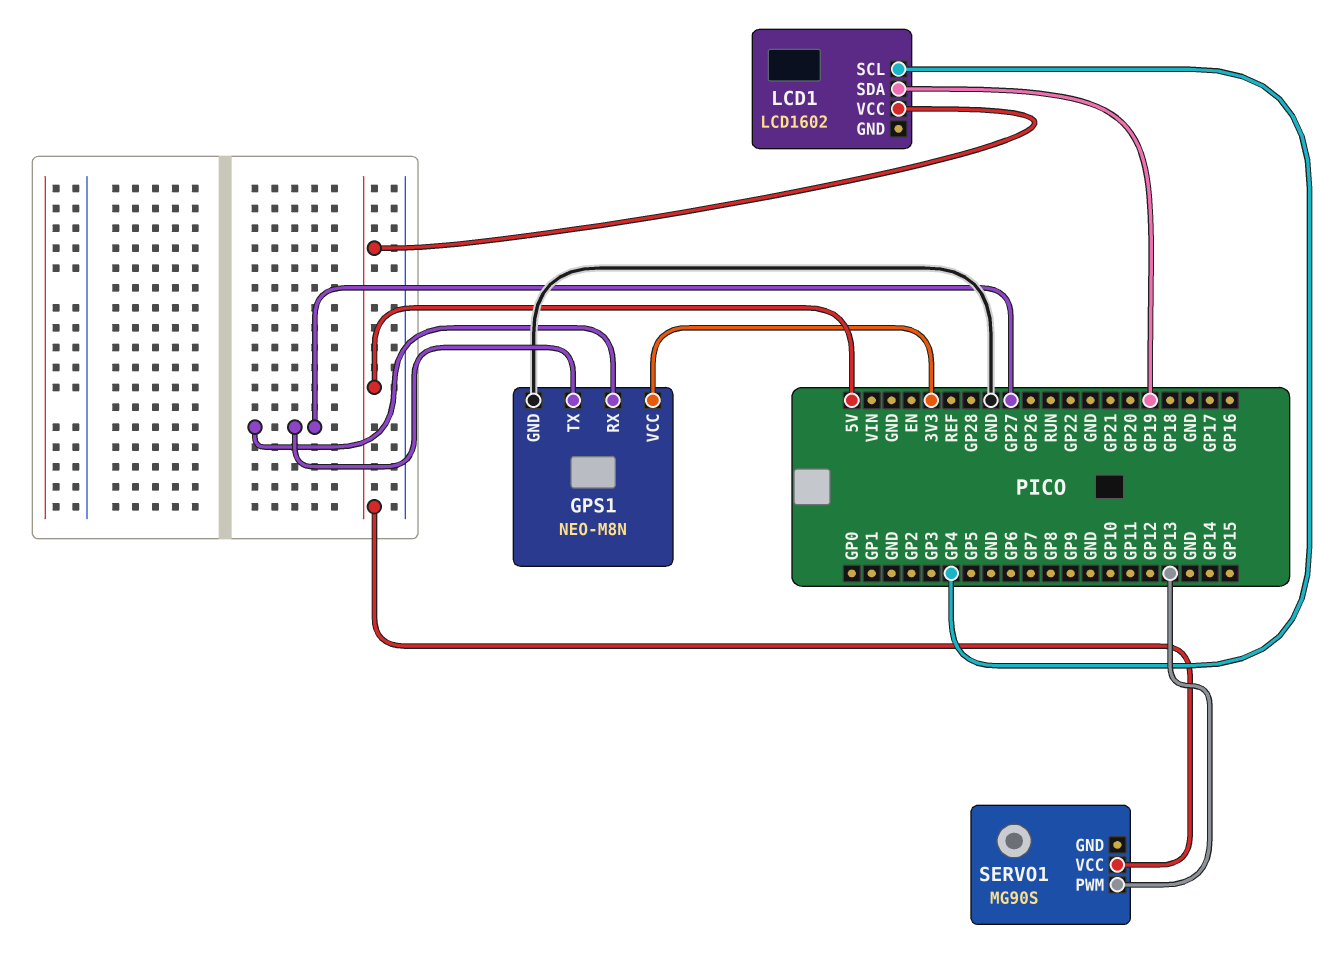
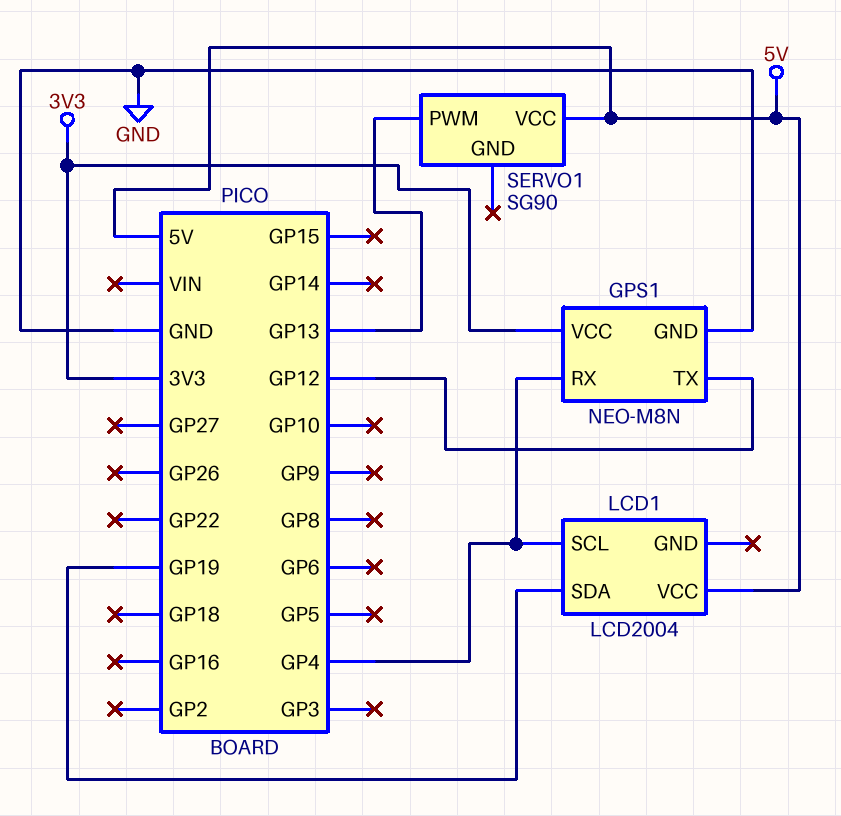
GPS1 pin RX: GP27 -> GP4
GPS1 pin TX: GP27 -> GP12
LCD1: LCD1602 -> LCD2004
SERVO1: MG90S -> SG90

